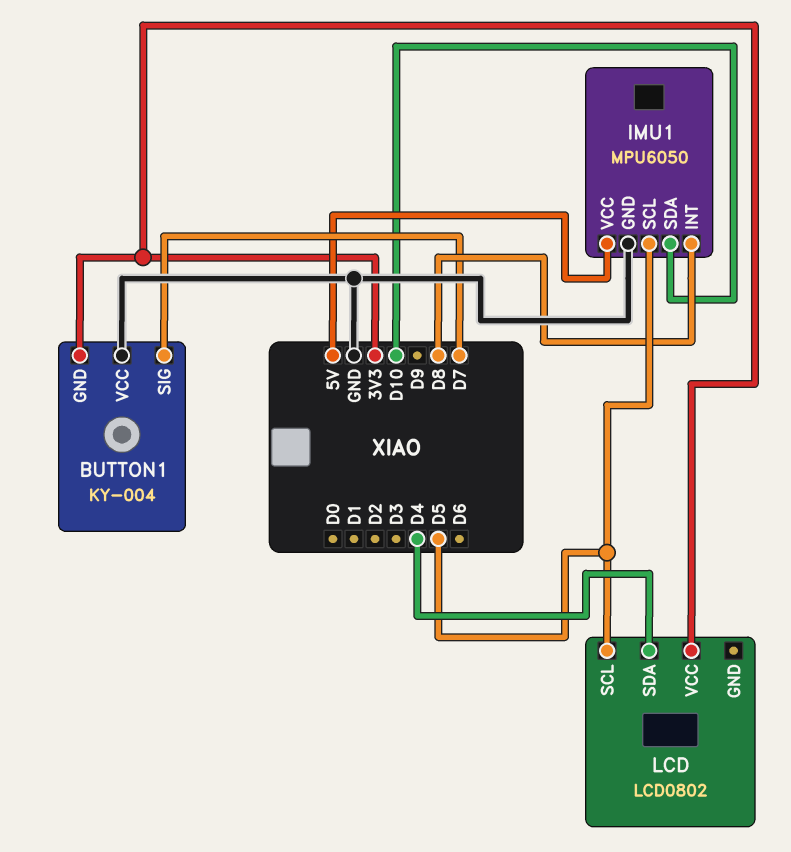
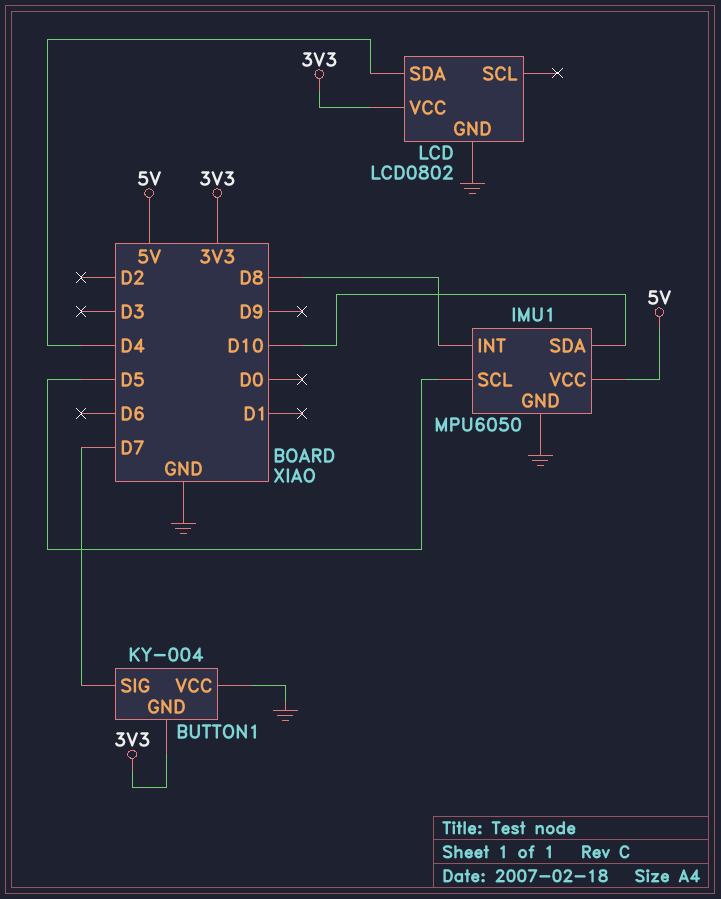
LCD pin GND: none -> GND
LCD pin SCL: D5 -> none

